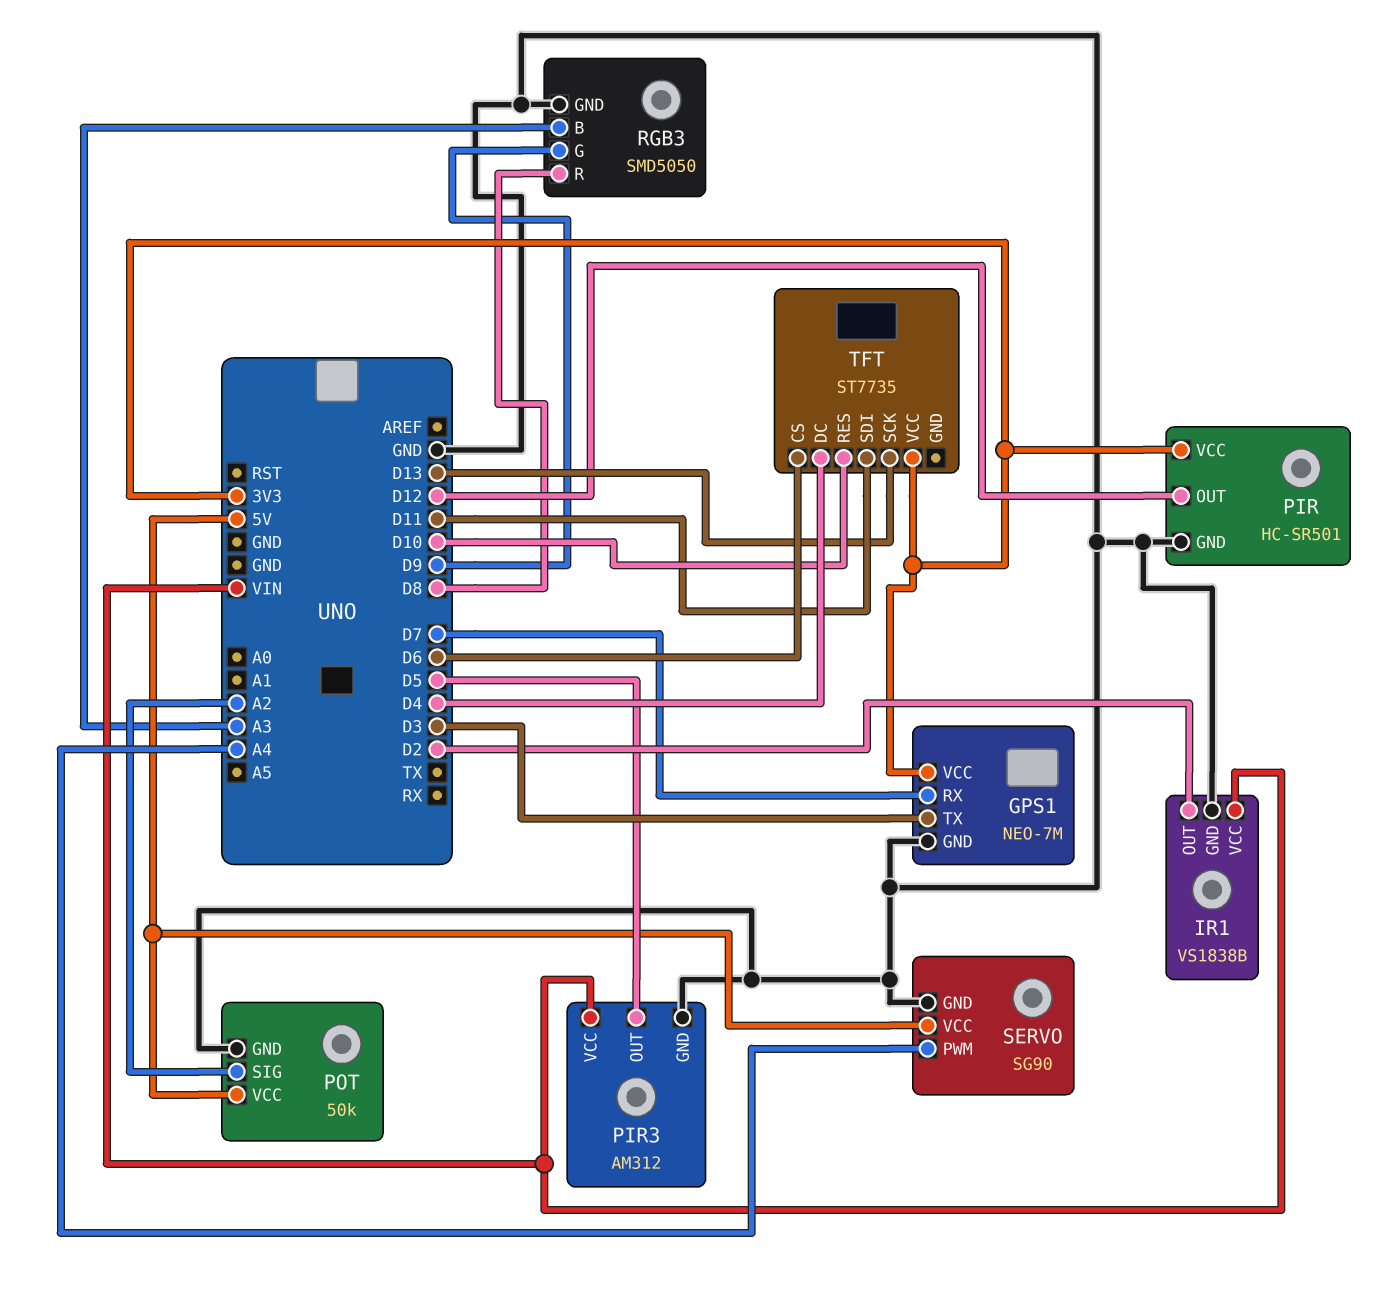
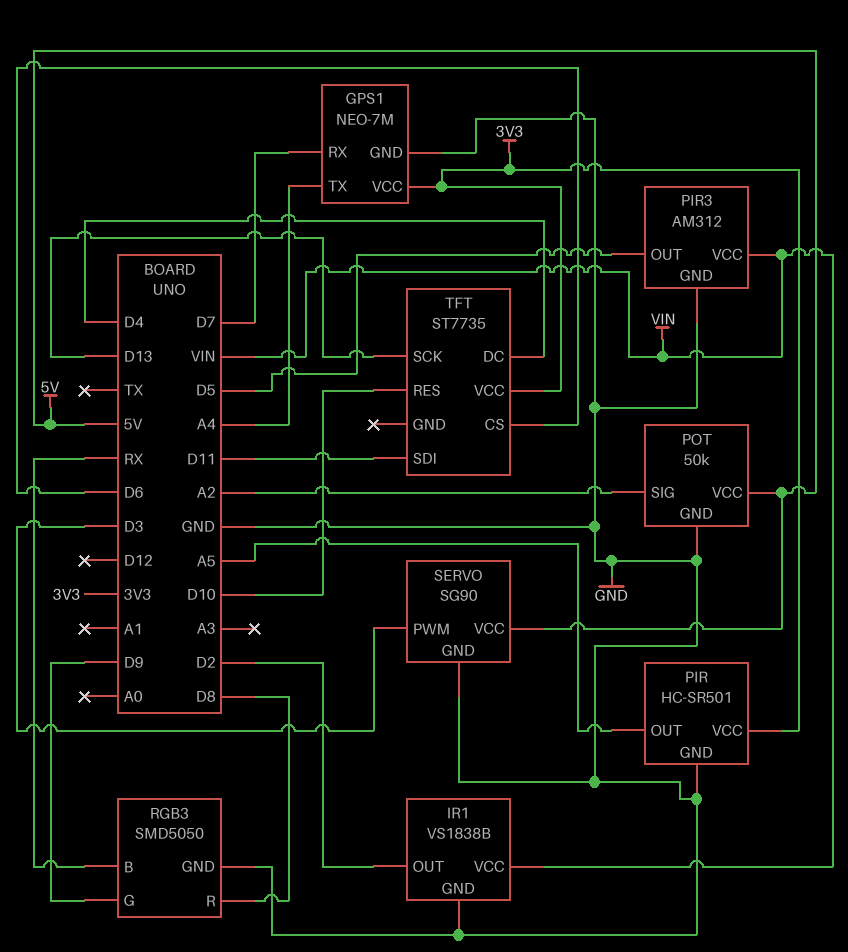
GPS1 pin TX: D3 -> A4
PIR pin OUT: D12 -> A5
RGB3 pin B: A3 -> RX
SERVO pin PWM: A4 -> D3

